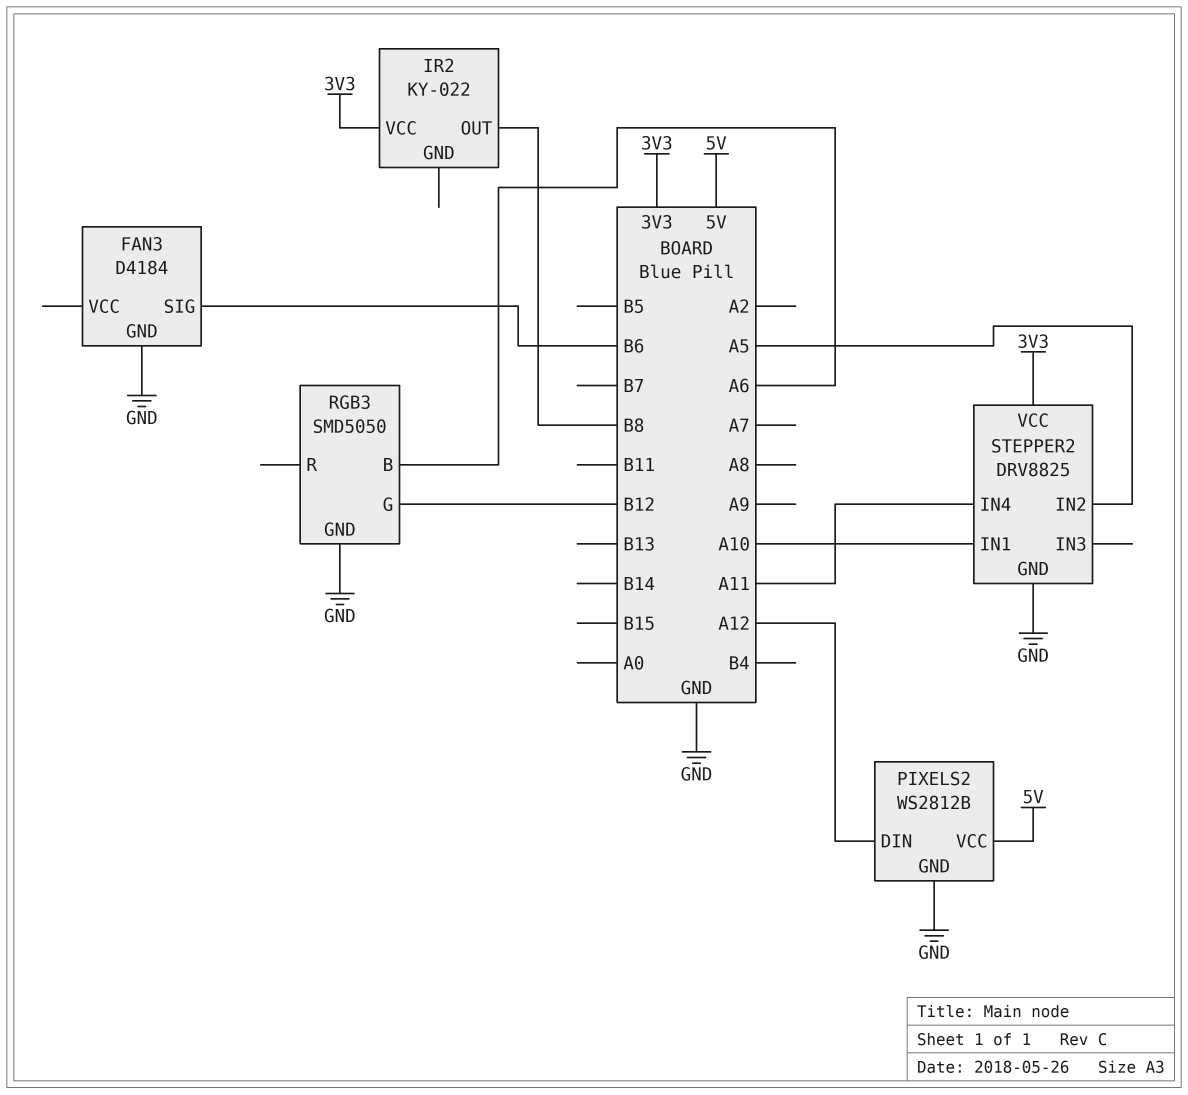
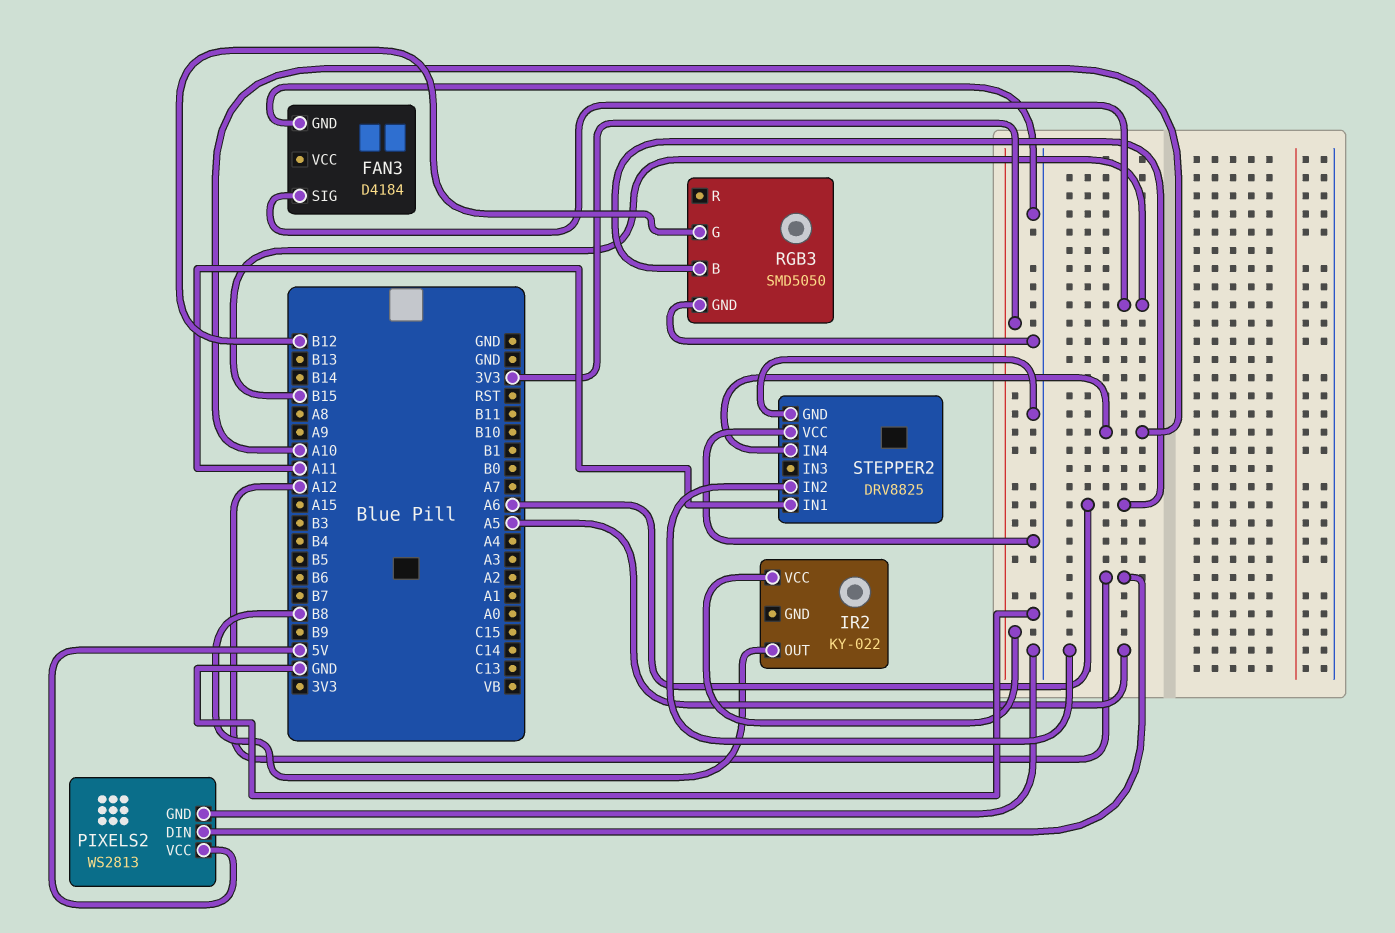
FAN3 pin SIG: B6 -> B15
PIXELS2: WS2812B -> WS2813
STEPPER2 pin IN1: A10 -> A11
STEPPER2 pin IN4: A11 -> A10
STEPPER2 pin VCC: 3V3 -> GND

